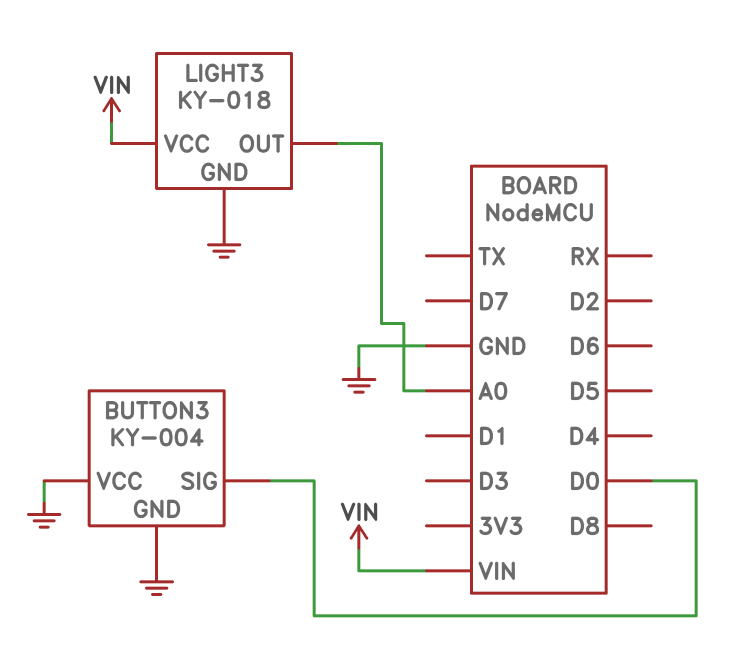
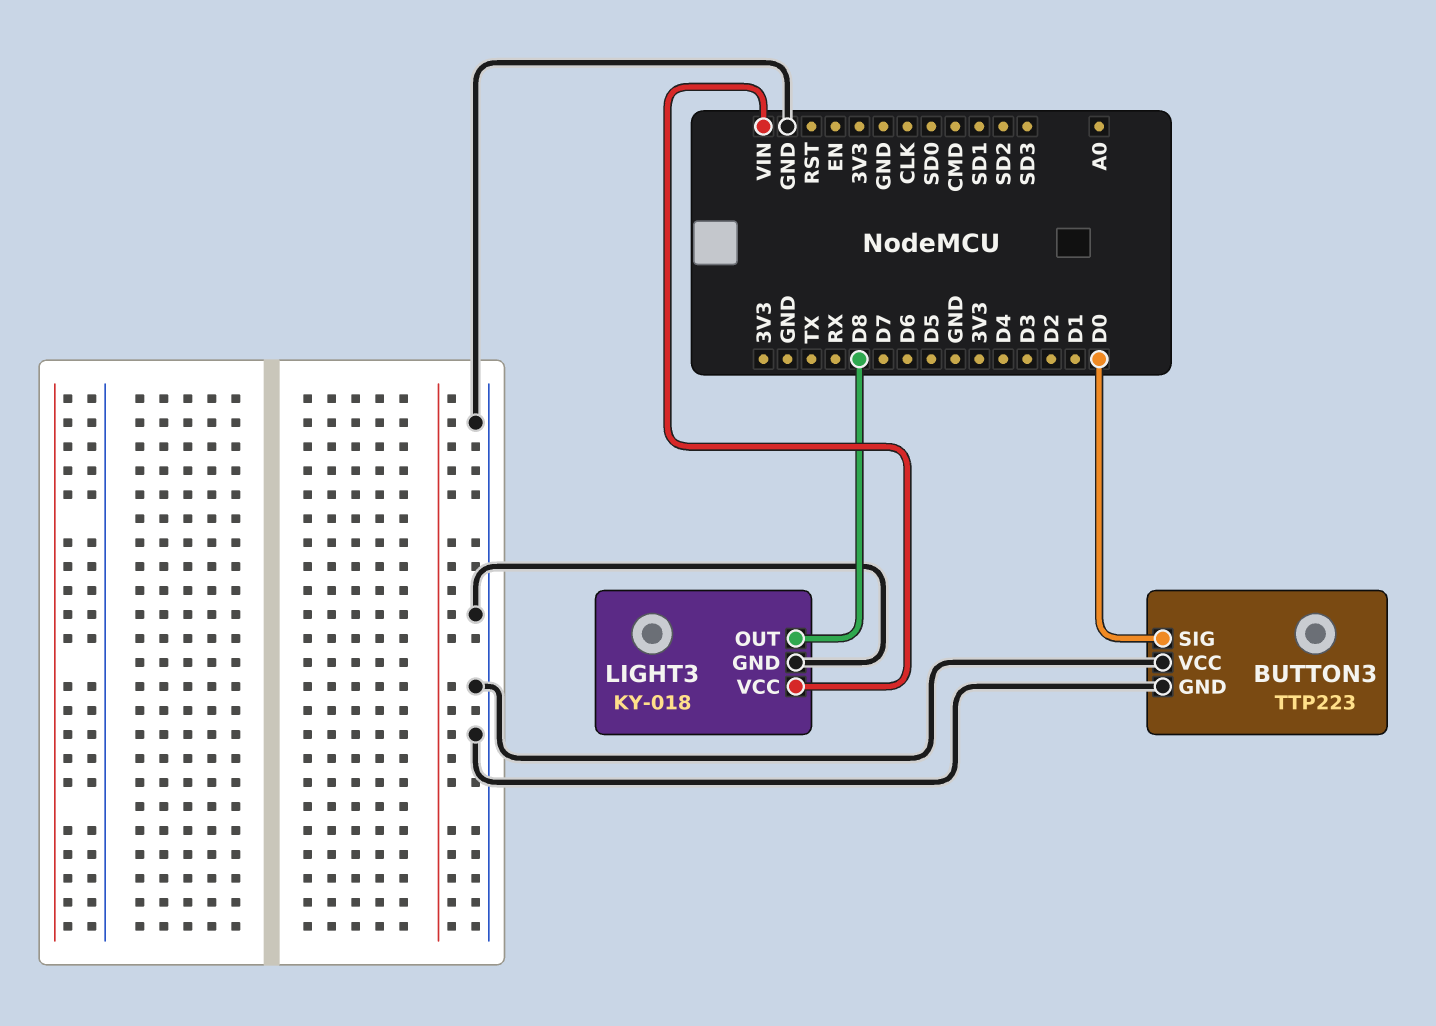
BUTTON3: KY-004 -> TTP223
LIGHT3 pin OUT: A0 -> D8

